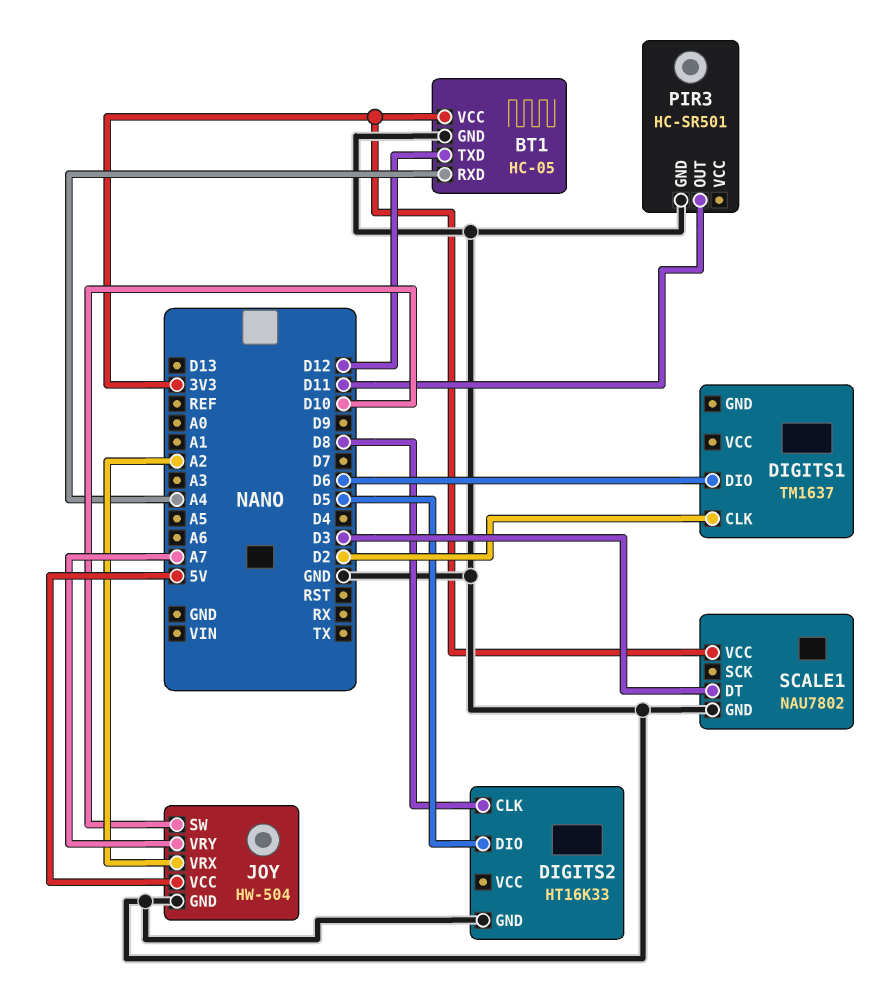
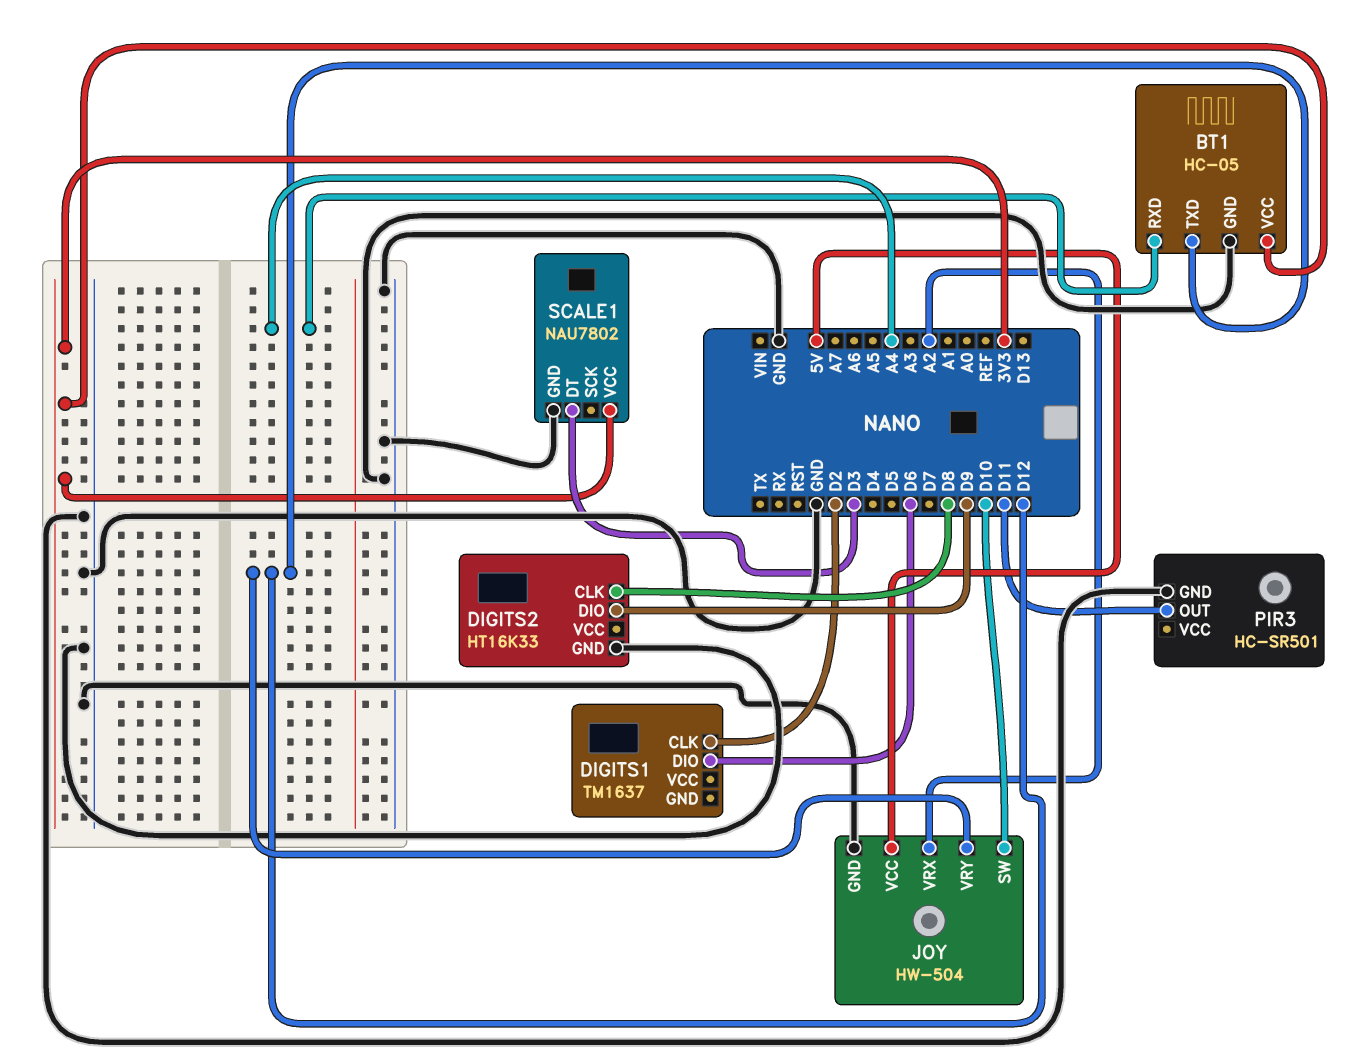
DIGITS2 pin DIO: D5 -> D9
JOY pin VRY: A7 -> D12

